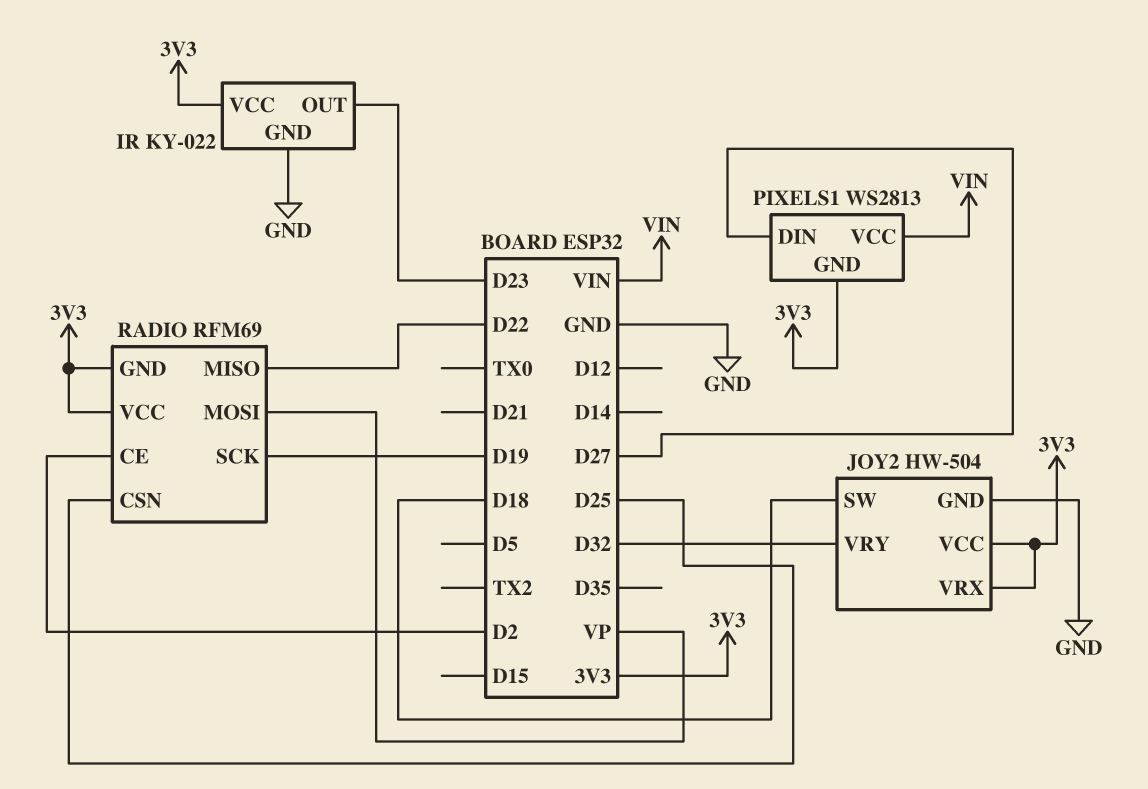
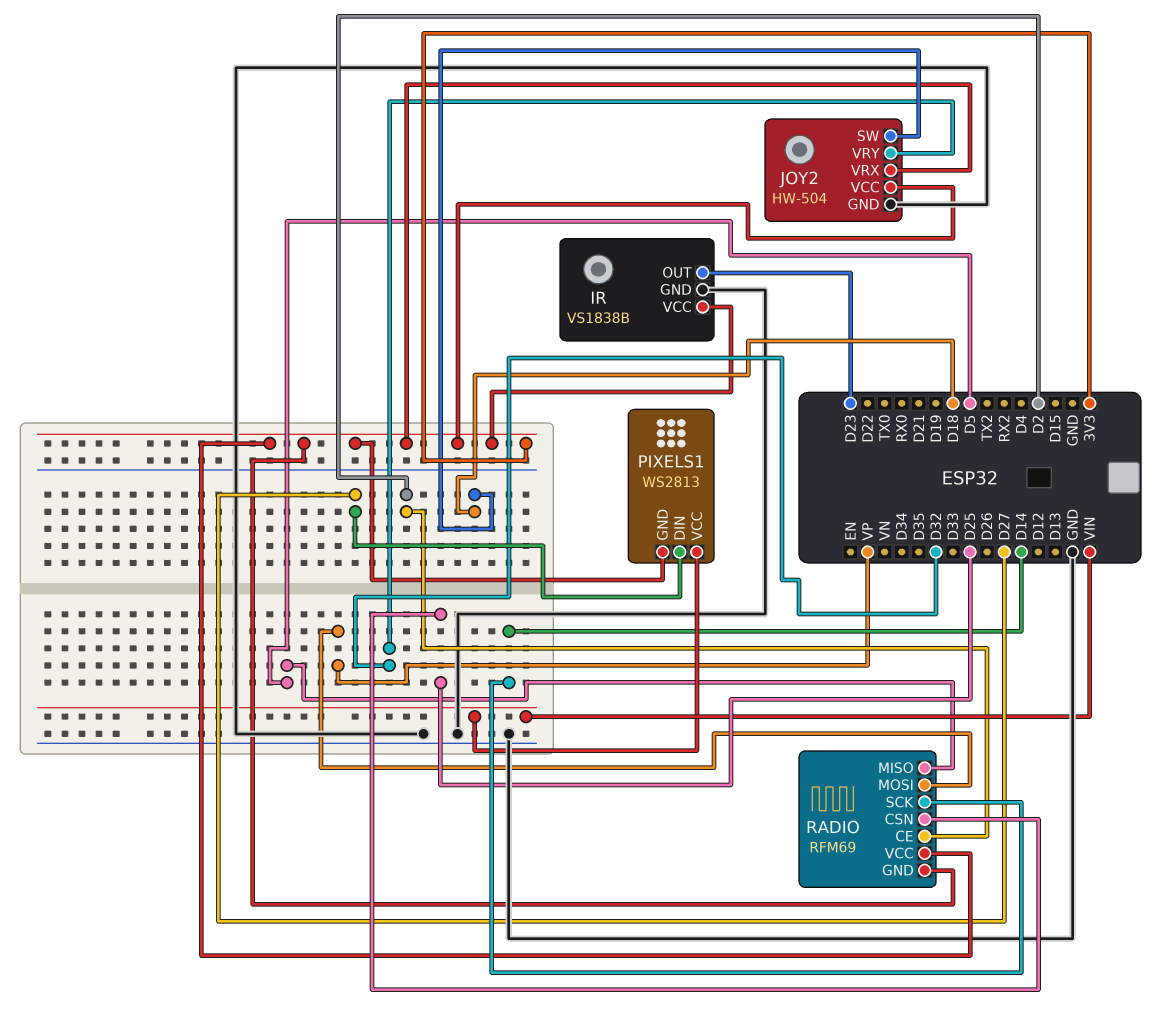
IR: KY-022 -> VS1838B
RADIO pin MISO: D22 -> D5
RADIO pin SCK: D19 -> D14

